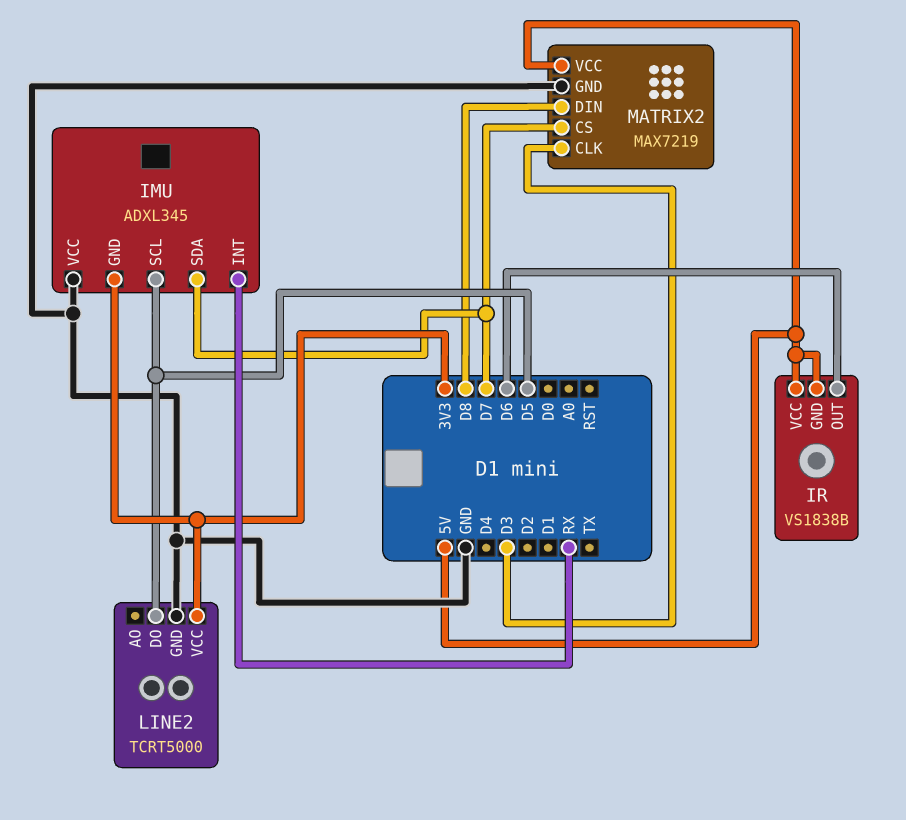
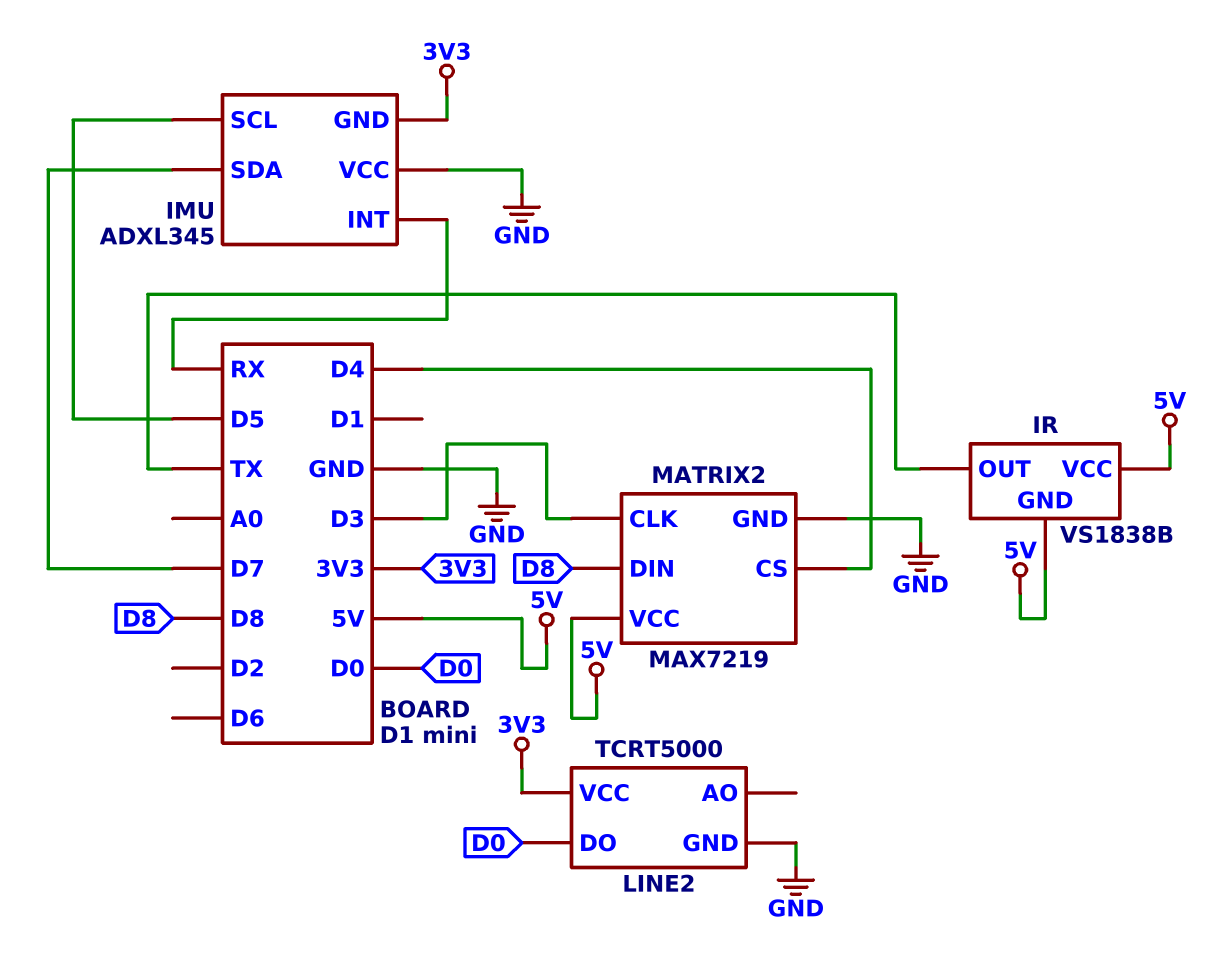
IR pin OUT: D6 -> TX
LINE2 pin DO: D5 -> D0
MATRIX2 pin CS: D7 -> D4

